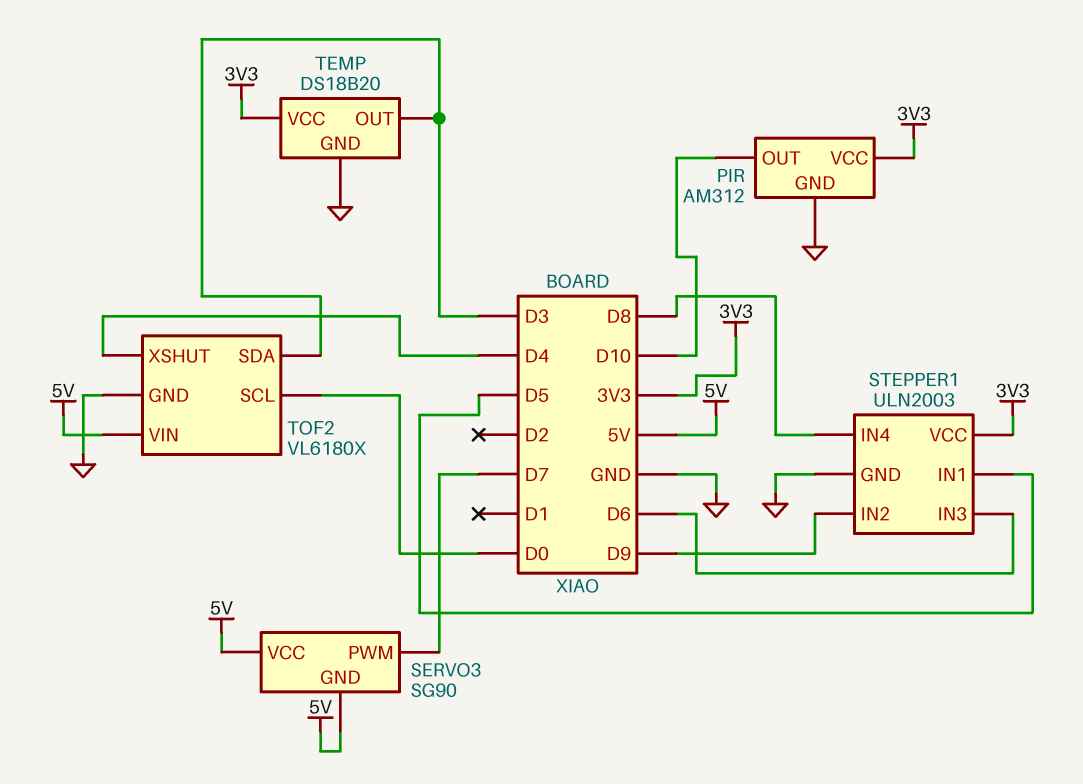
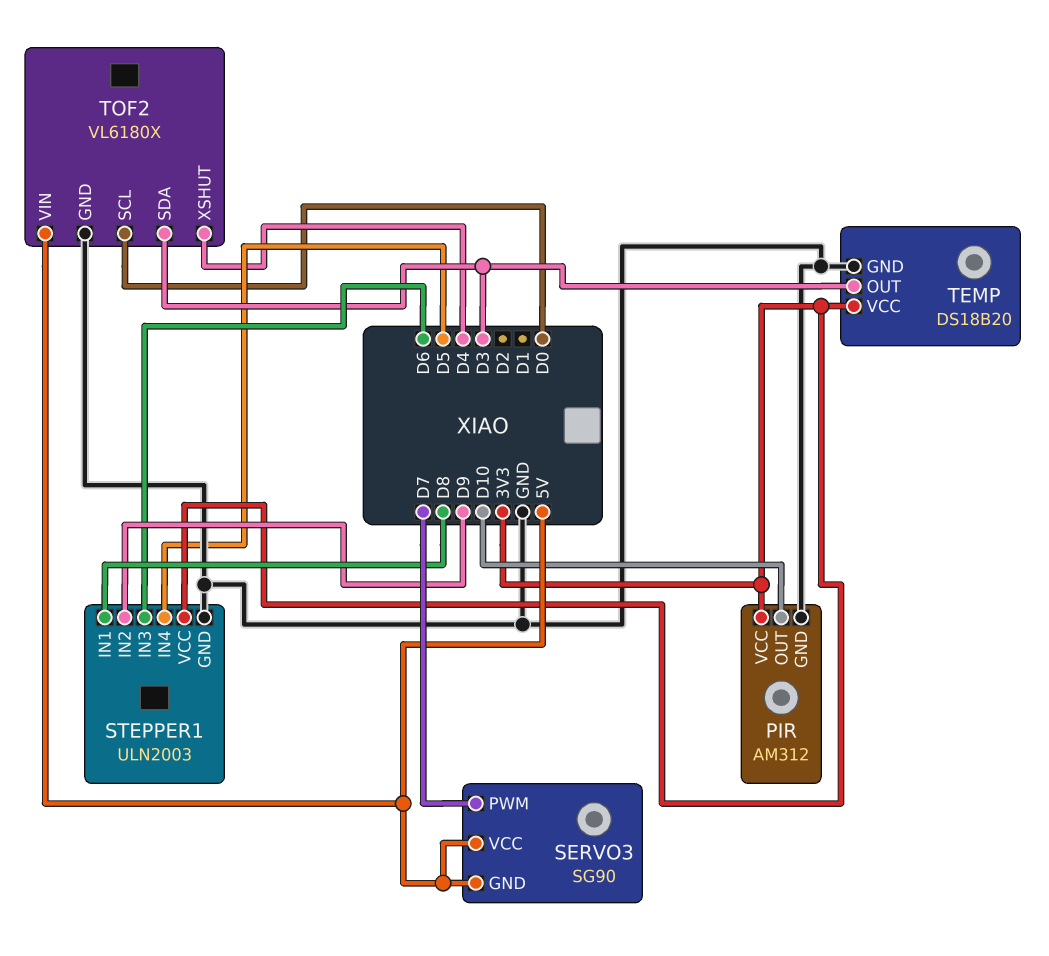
STEPPER1 pin IN1: D5 -> D8
STEPPER1 pin IN4: D8 -> D5

